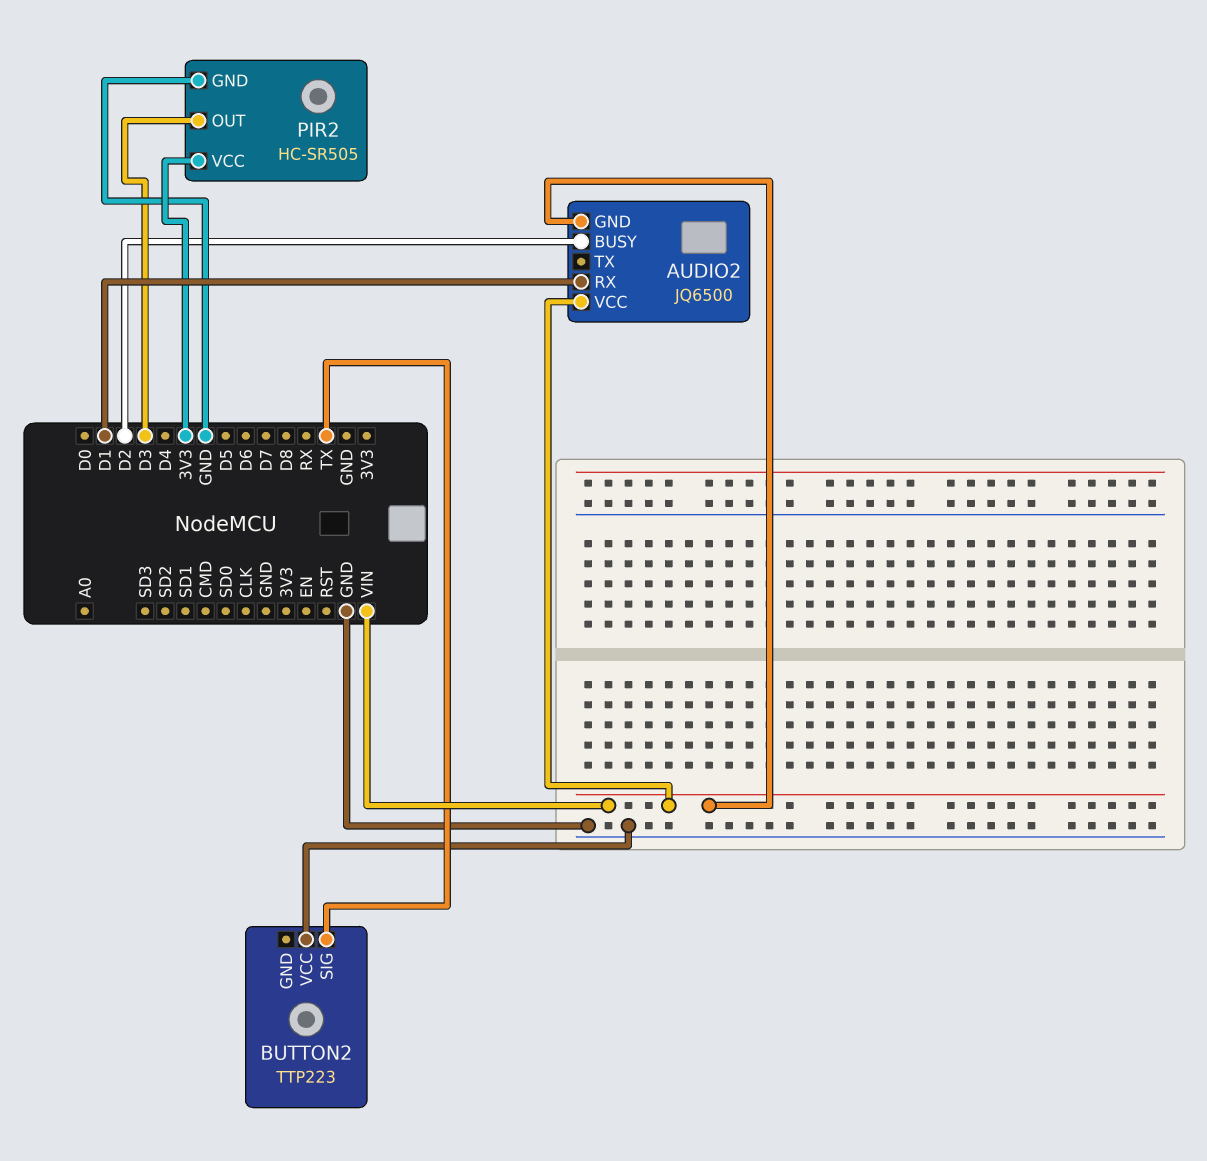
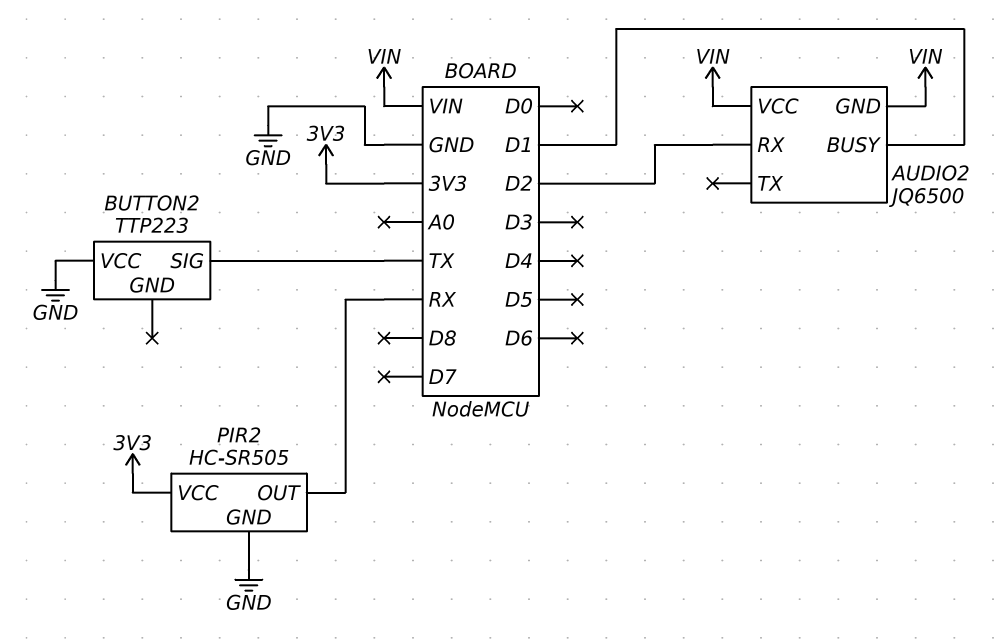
AUDIO2 pin BUSY: D2 -> D1
AUDIO2 pin RX: D1 -> D2
PIR2 pin OUT: D3 -> RX

